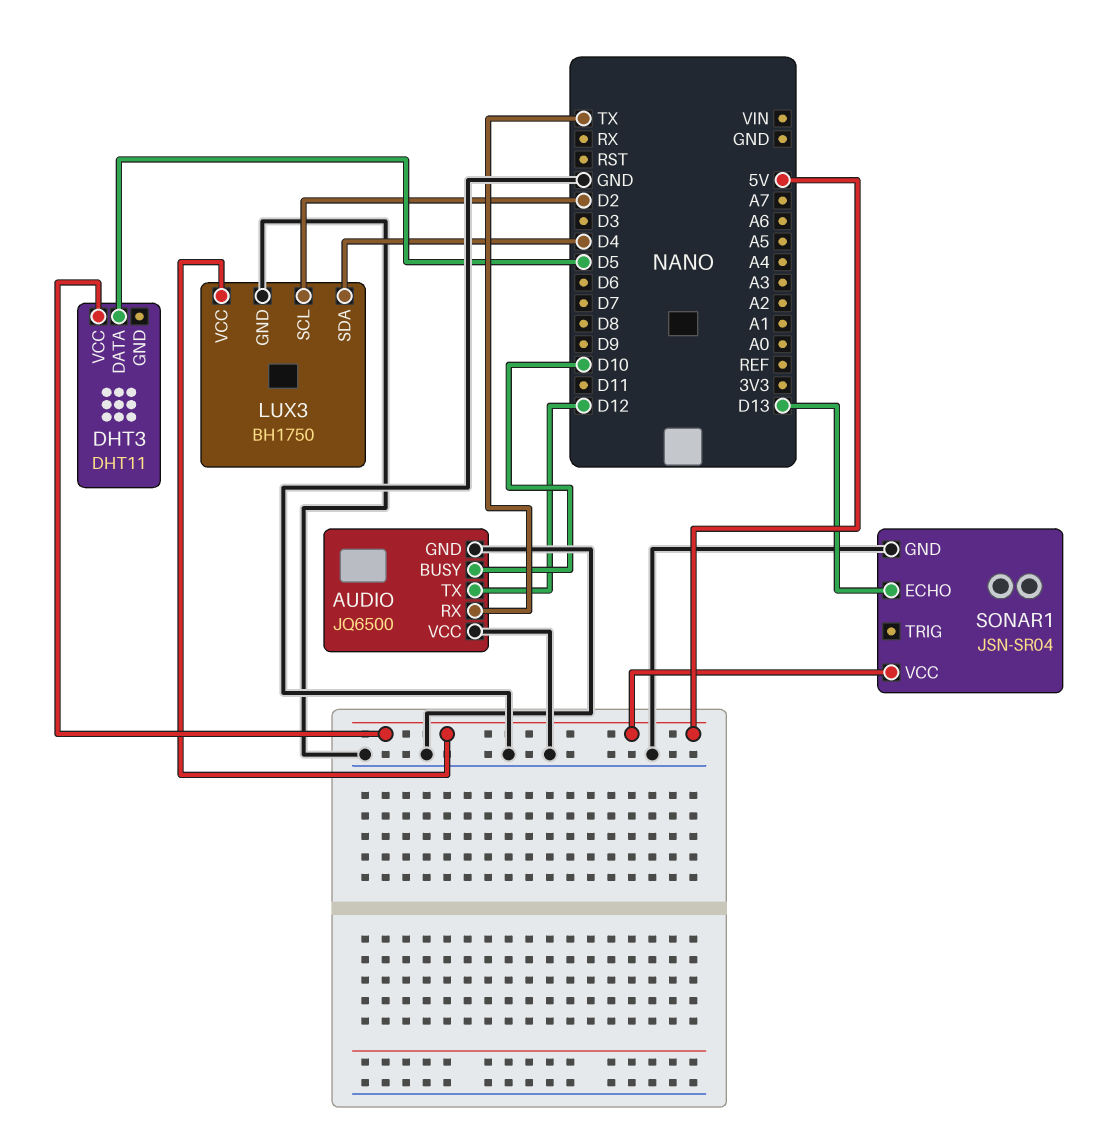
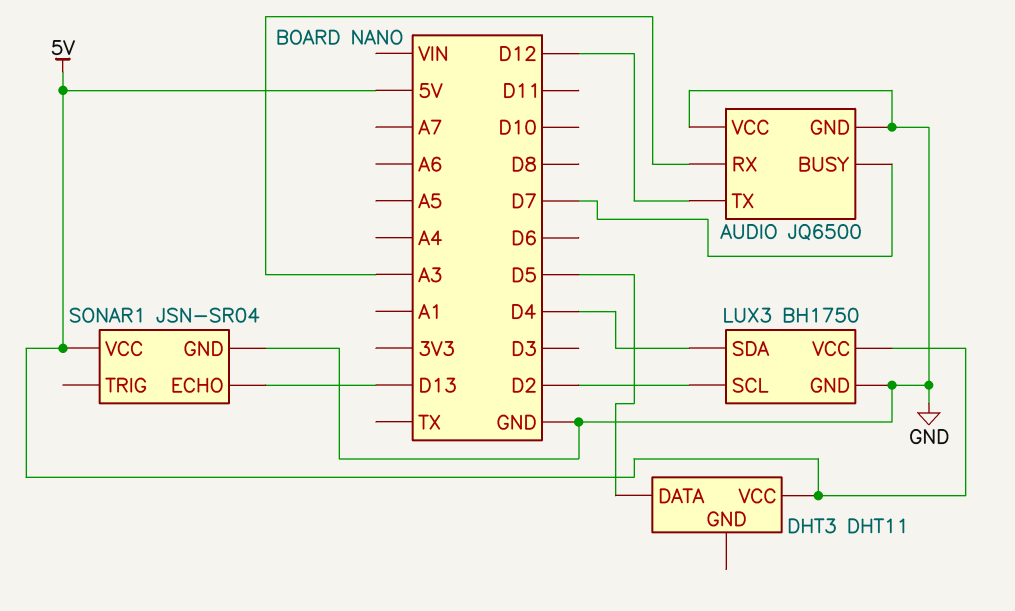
AUDIO pin BUSY: D10 -> D7
AUDIO pin RX: TX -> A3

